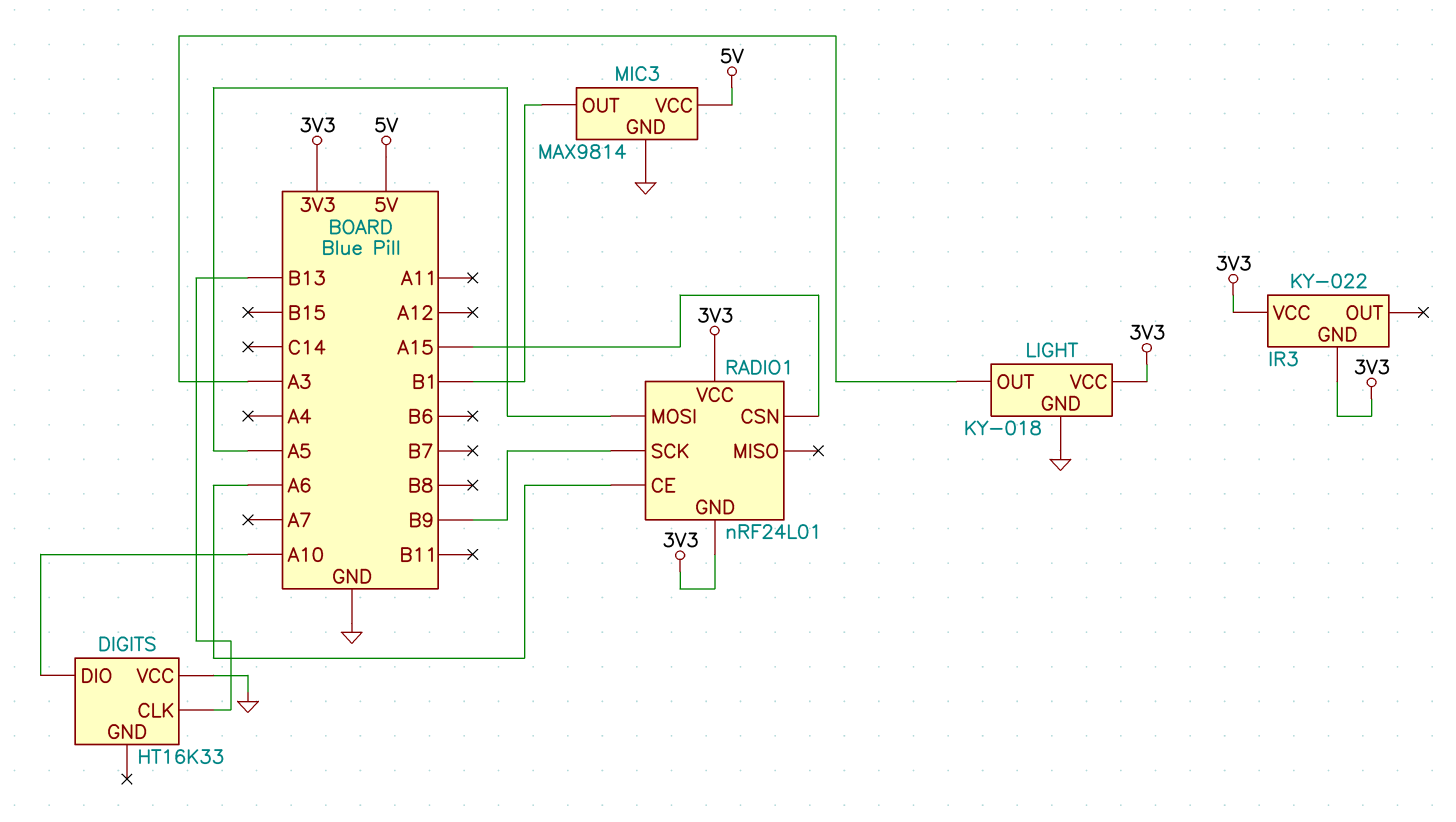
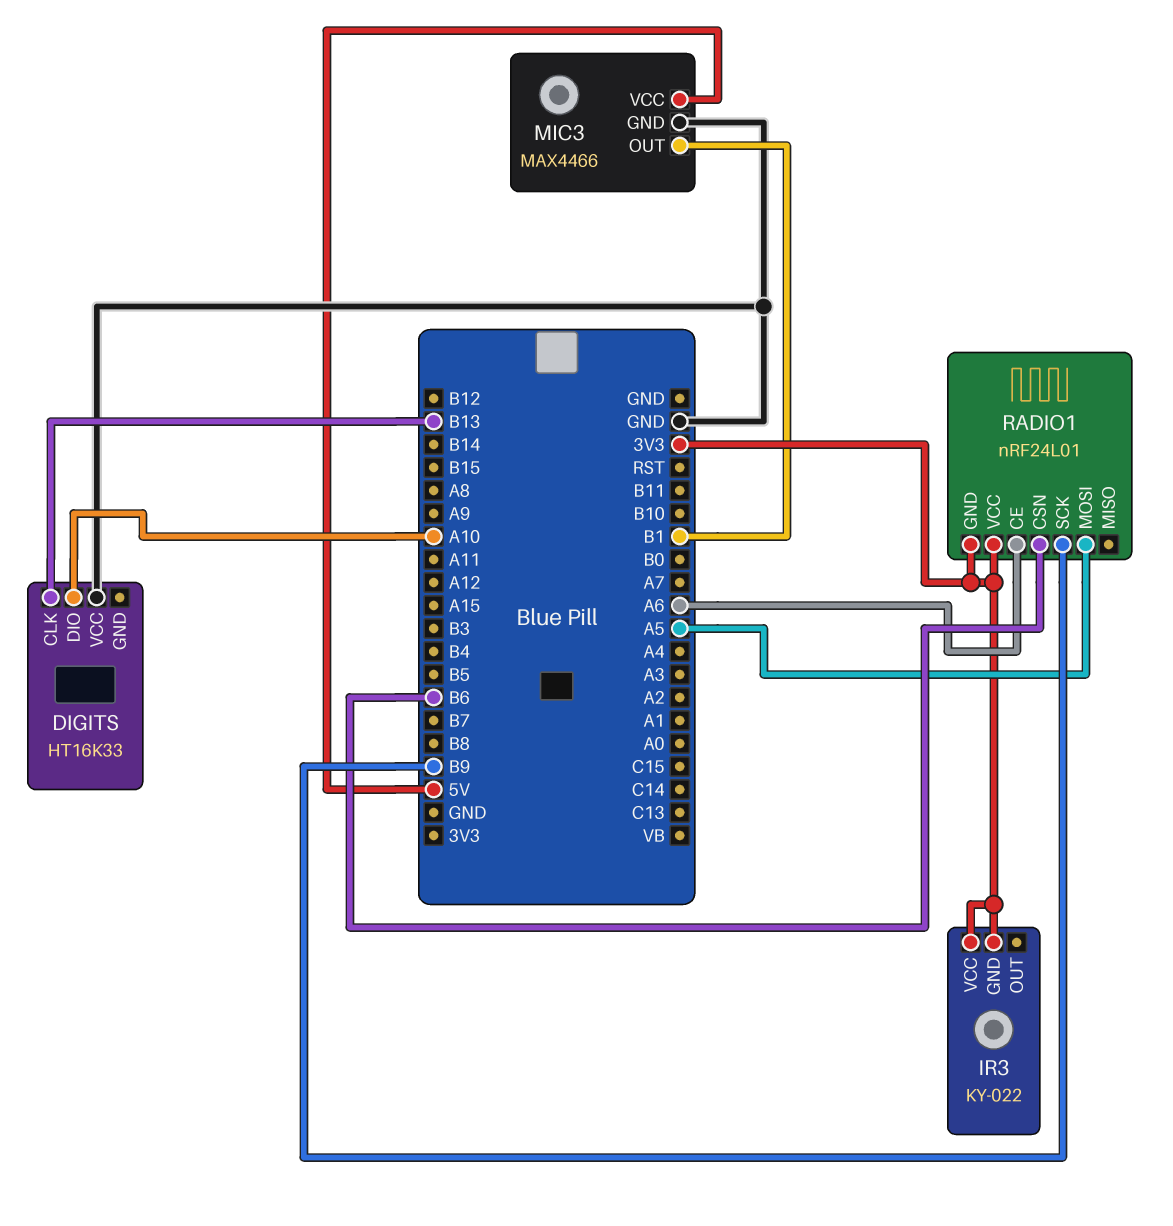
LIGHT: KY-018 -> none
LIGHT pin GND: GND -> none
LIGHT pin OUT: A3 -> none
LIGHT pin VCC: 3V3 -> none
MIC3: MAX9814 -> MAX4466
RADIO1 pin CSN: A15 -> B6

